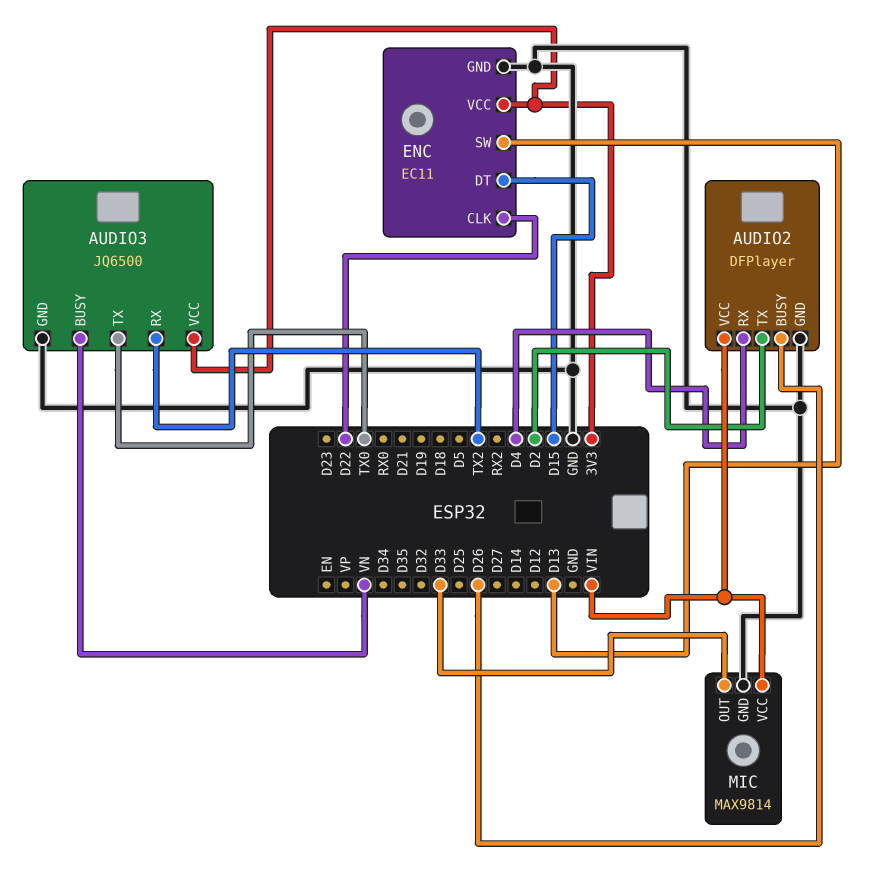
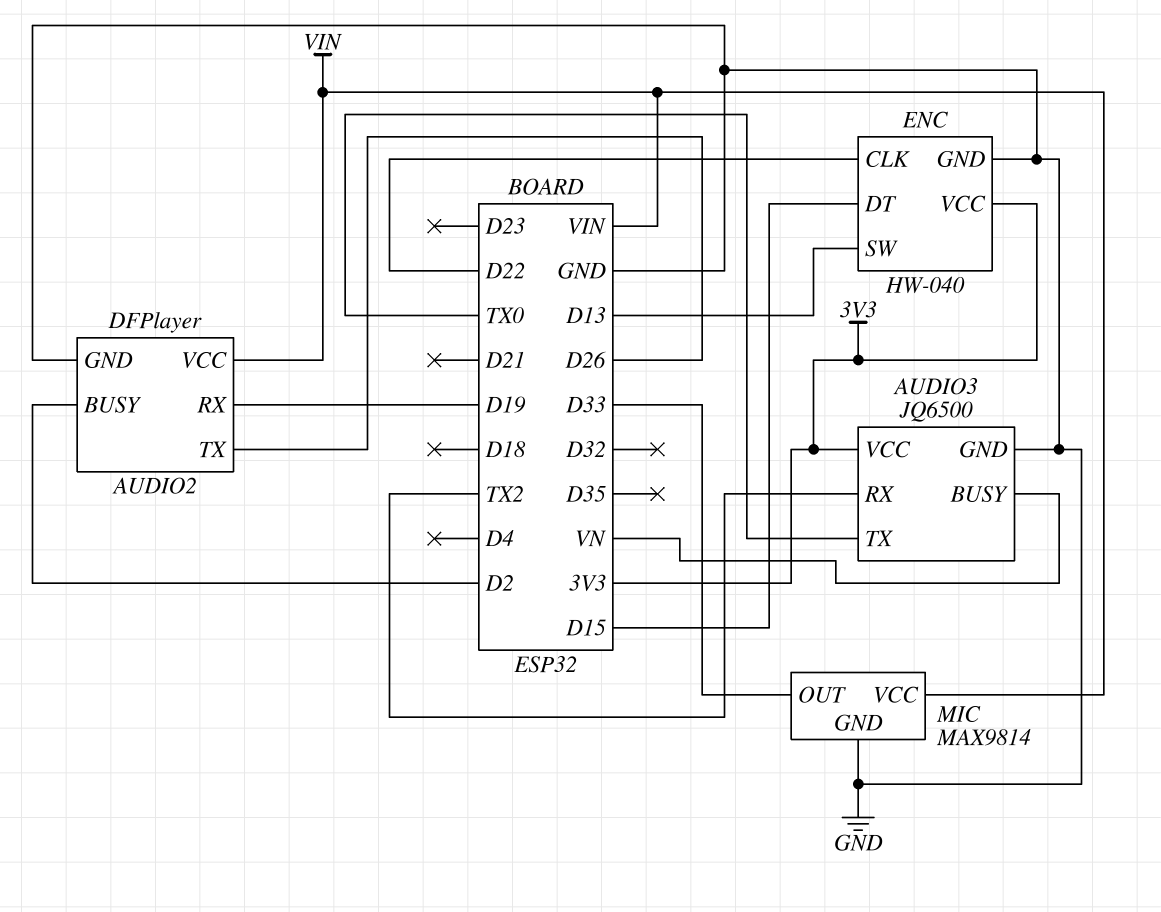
AUDIO2 pin BUSY: D26 -> D2
AUDIO2 pin RX: D4 -> D19
AUDIO2 pin TX: D2 -> D26
ENC: EC11 -> HW-040

